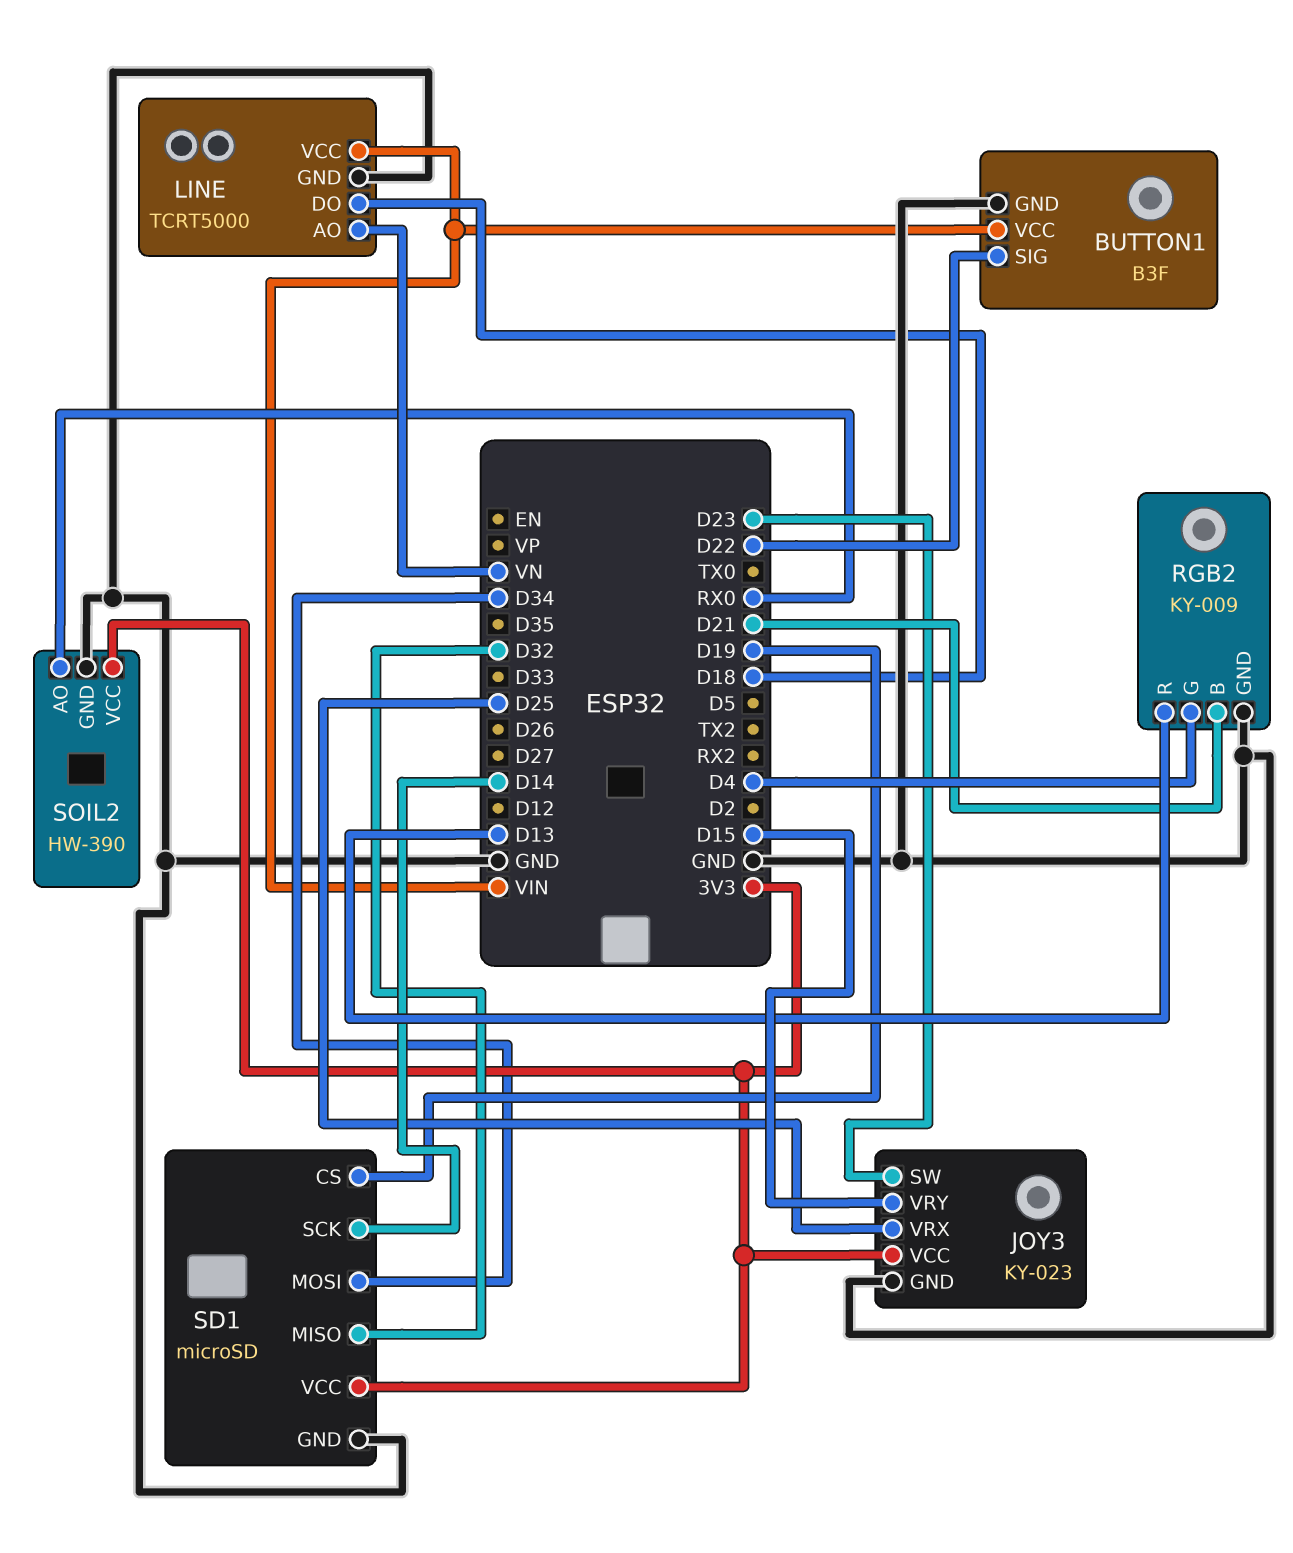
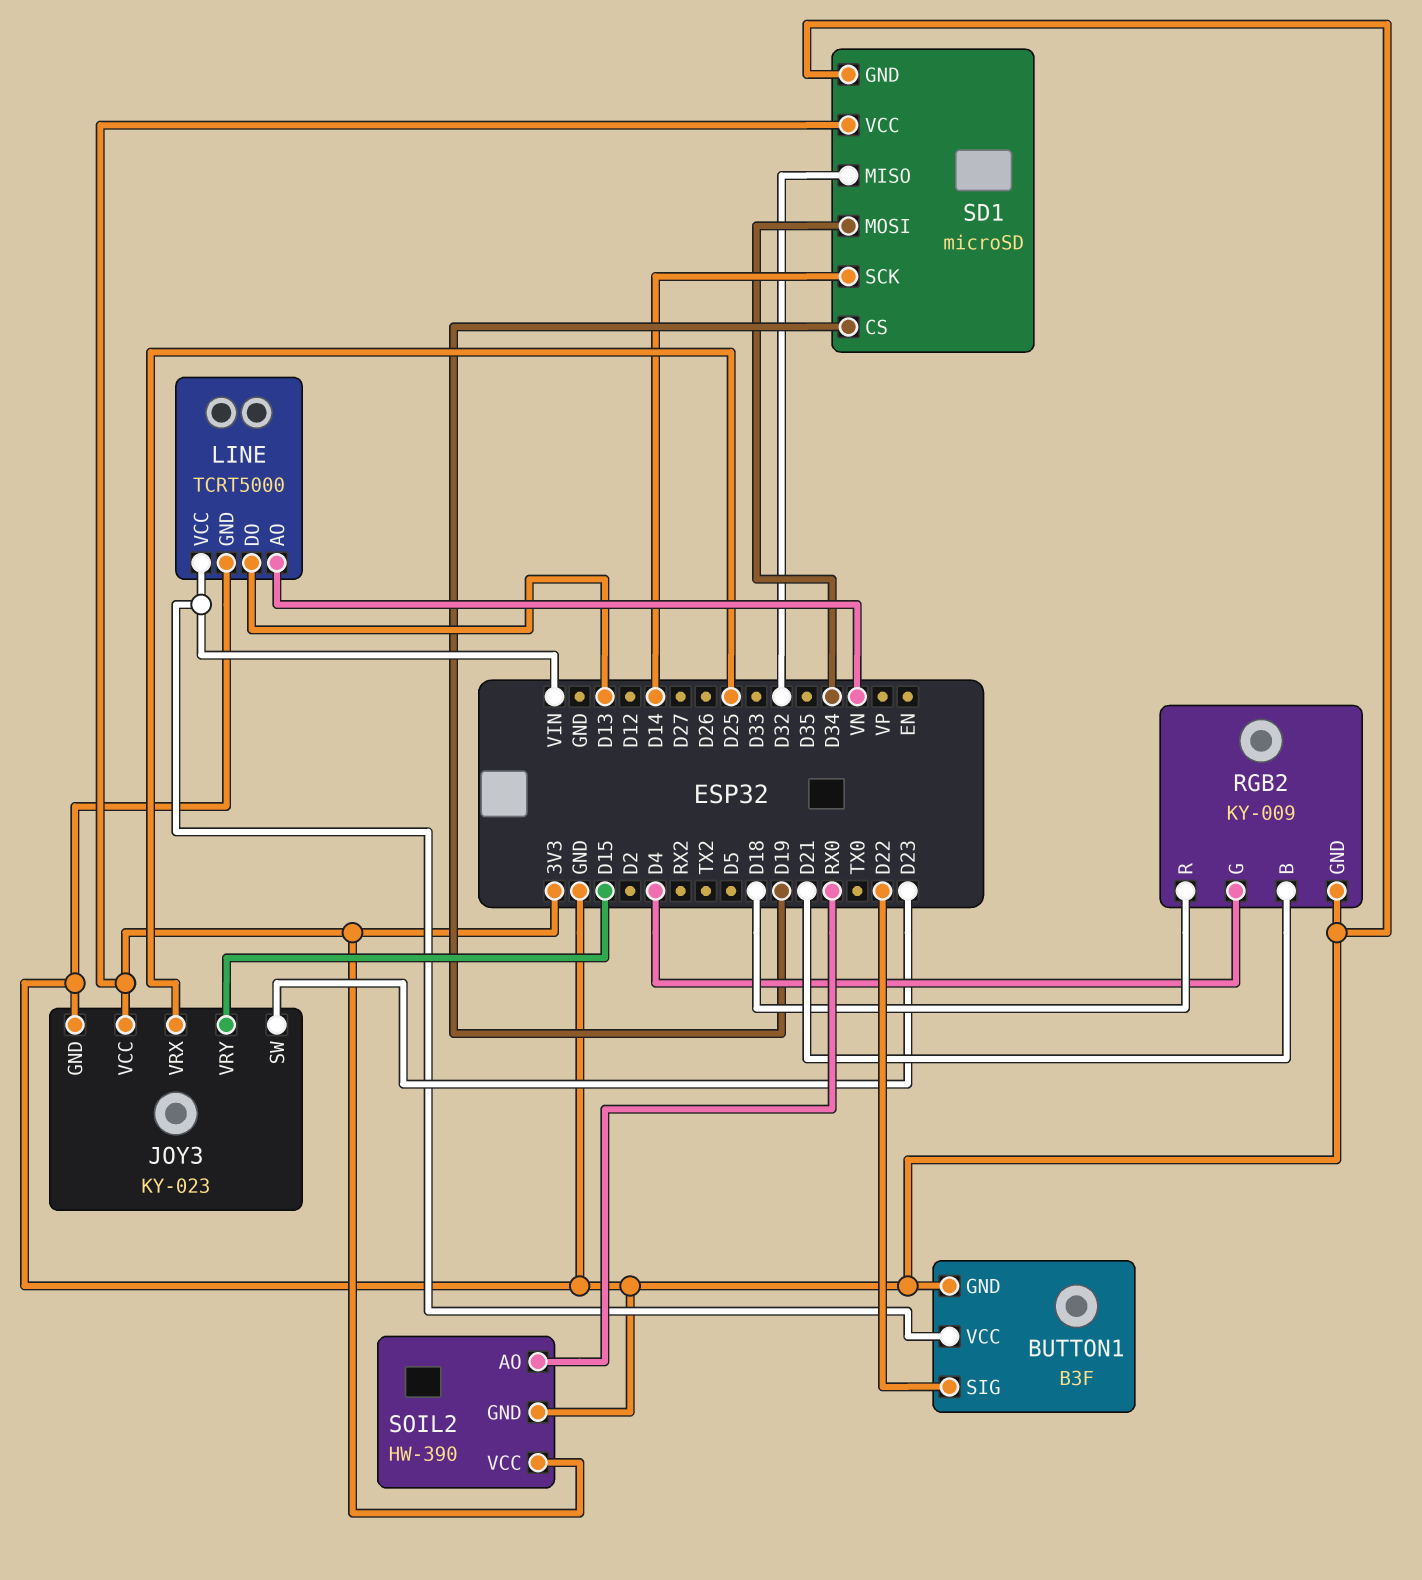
LINE pin DO: D18 -> D13
RGB2 pin R: D13 -> D18

